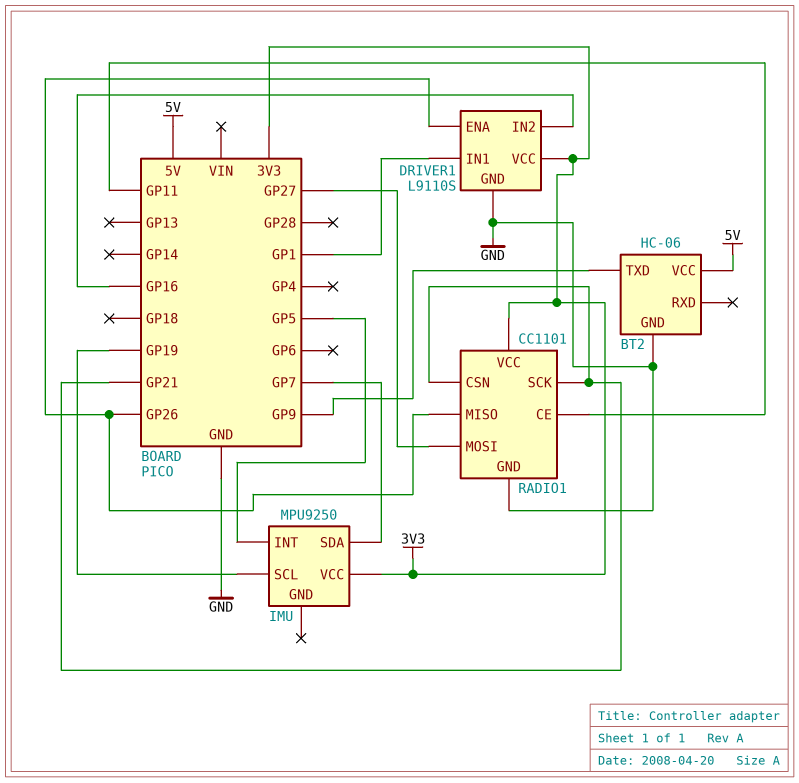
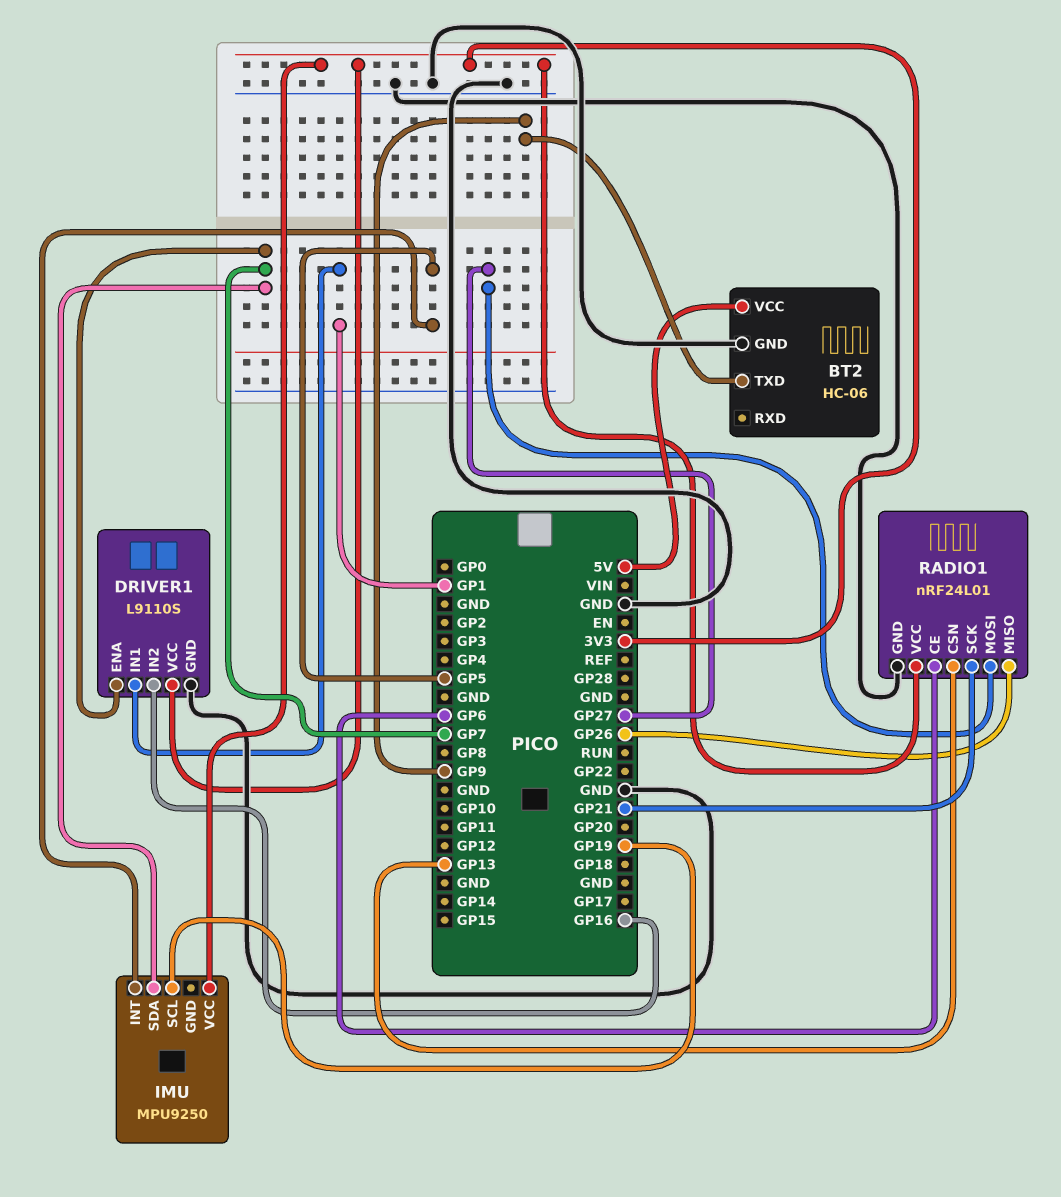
DRIVER1 pin ENA: GP26 -> GP7
RADIO1: CC1101 -> nRF24L01
RADIO1 pin CE: GP11 -> GP6
RADIO1 pin CSN: GP21 -> GP13

